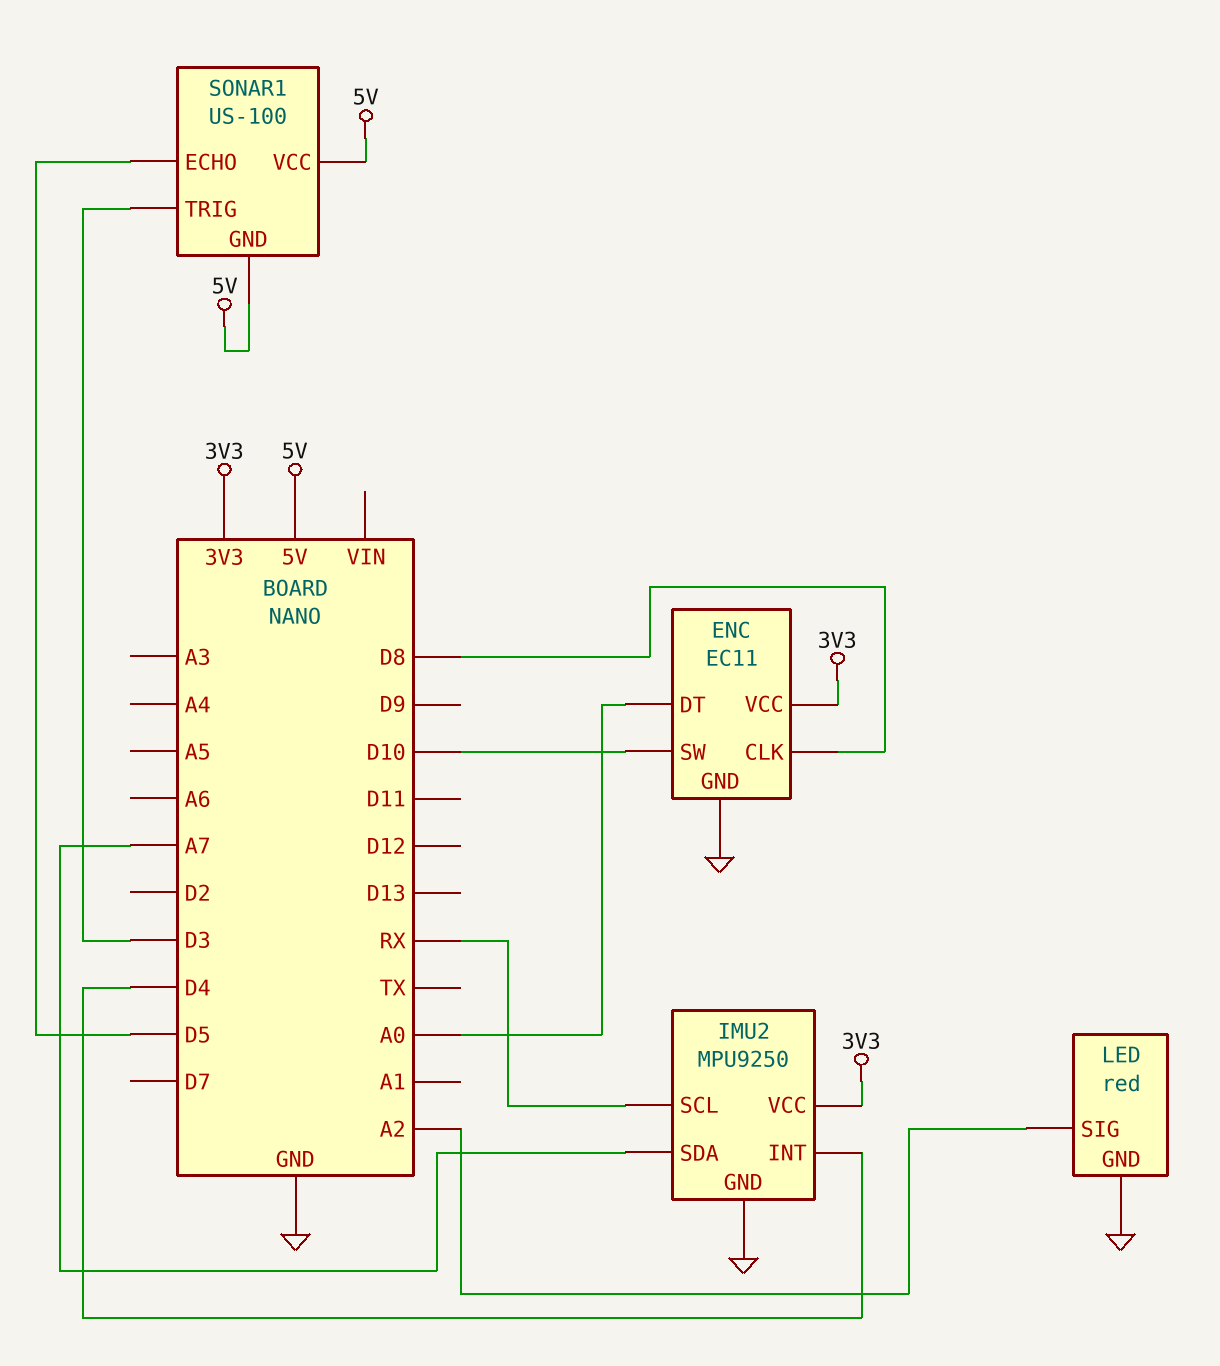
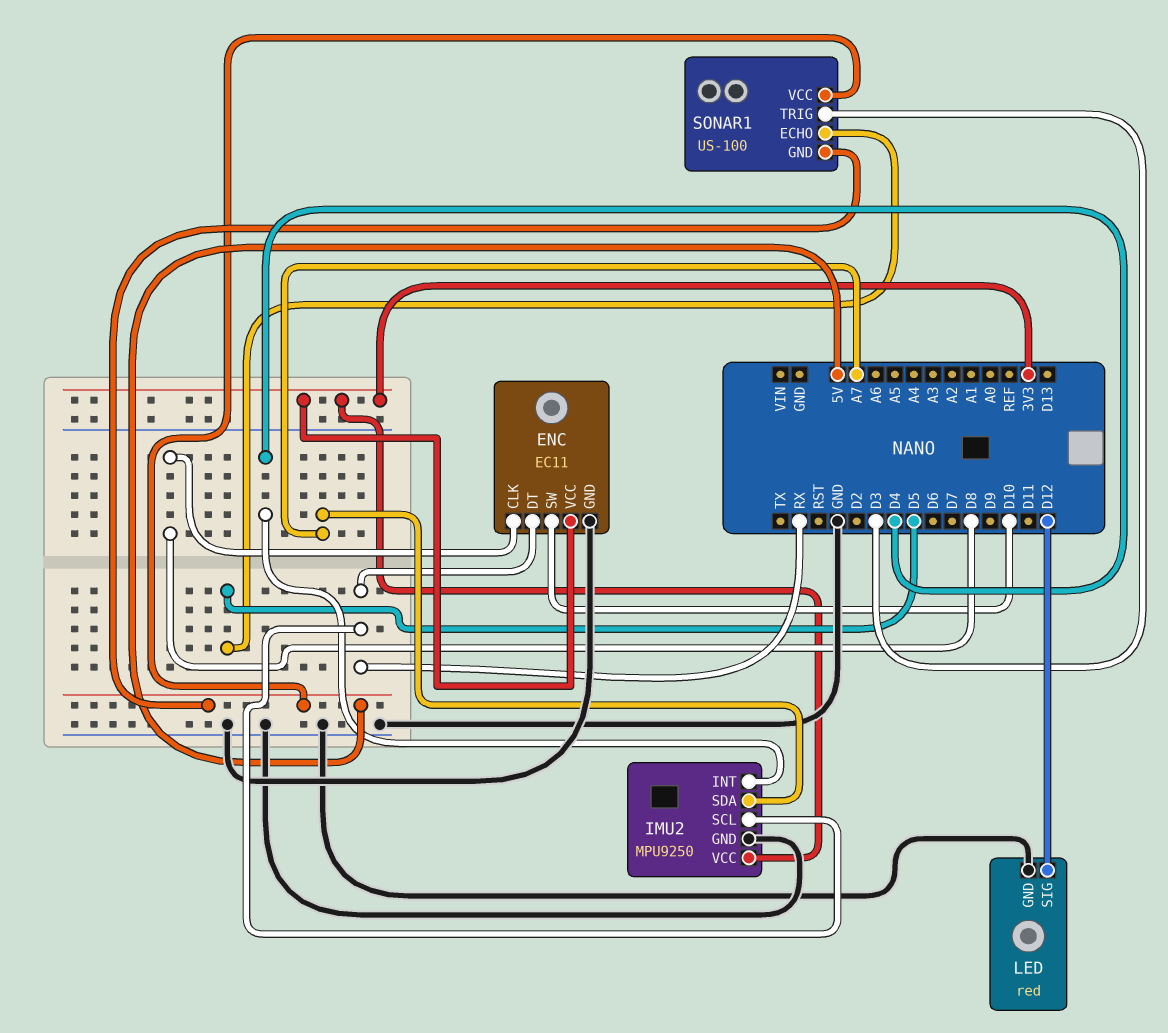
ENC pin DT: A0 -> RX
LED pin SIG: A2 -> D12

